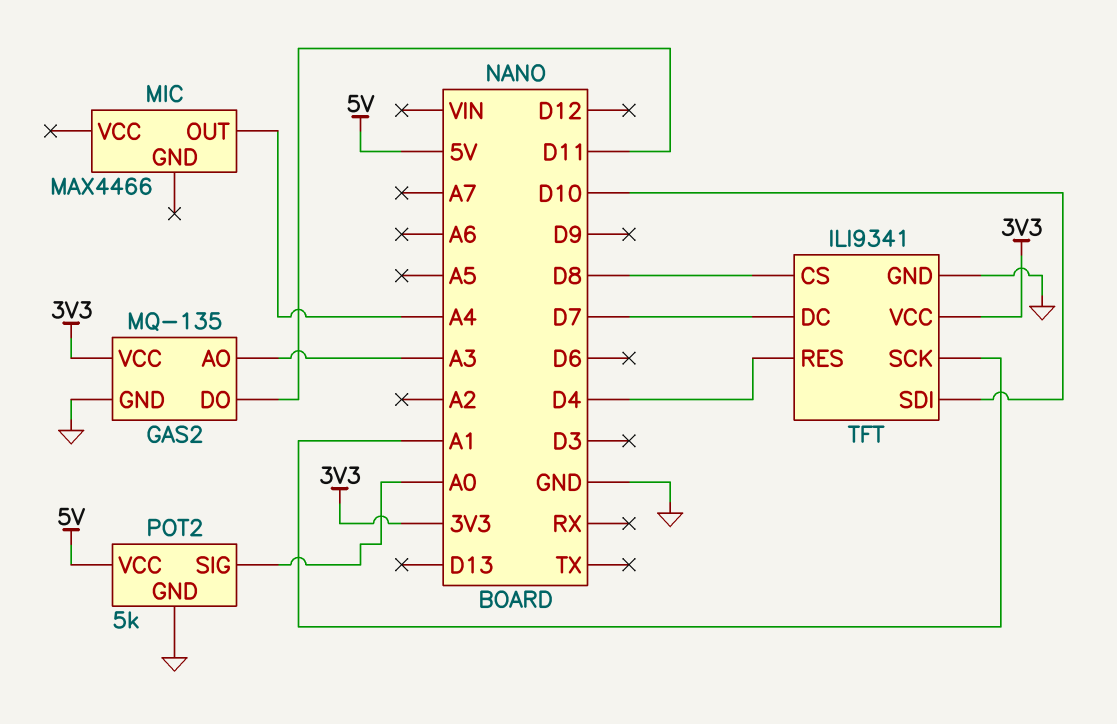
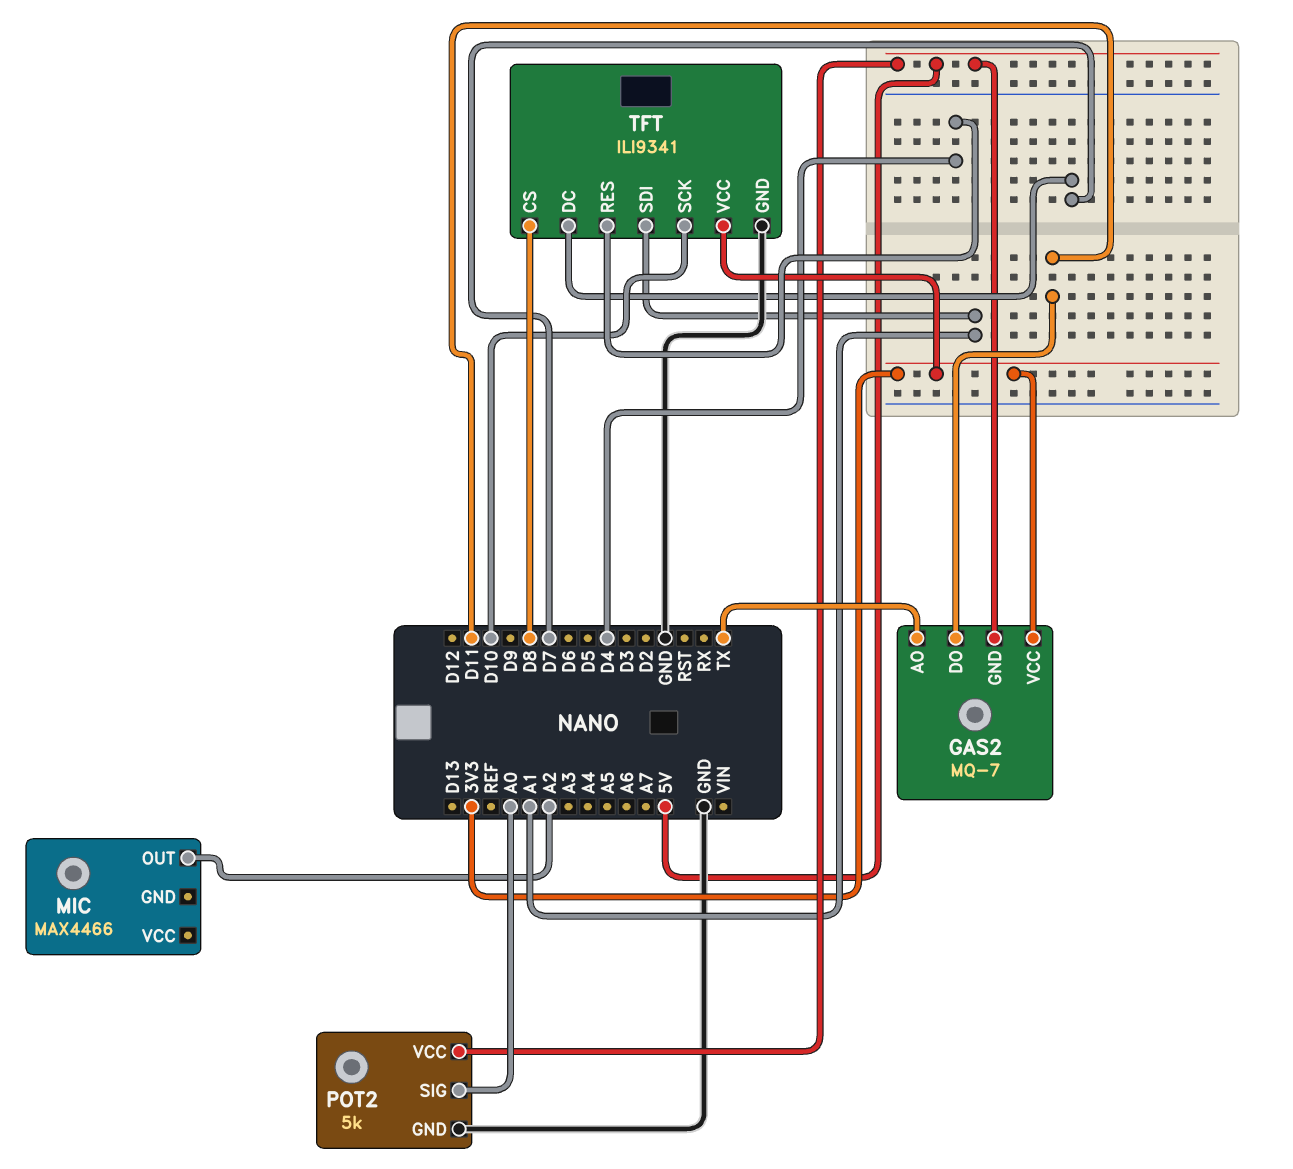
GAS2: MQ-135 -> MQ-7
GAS2 pin AO: A3 -> TX
GAS2 pin GND: GND -> 5V
MIC pin OUT: A4 -> A2
TFT pin SCK: A1 -> D10
TFT pin SDI: D10 -> A1

